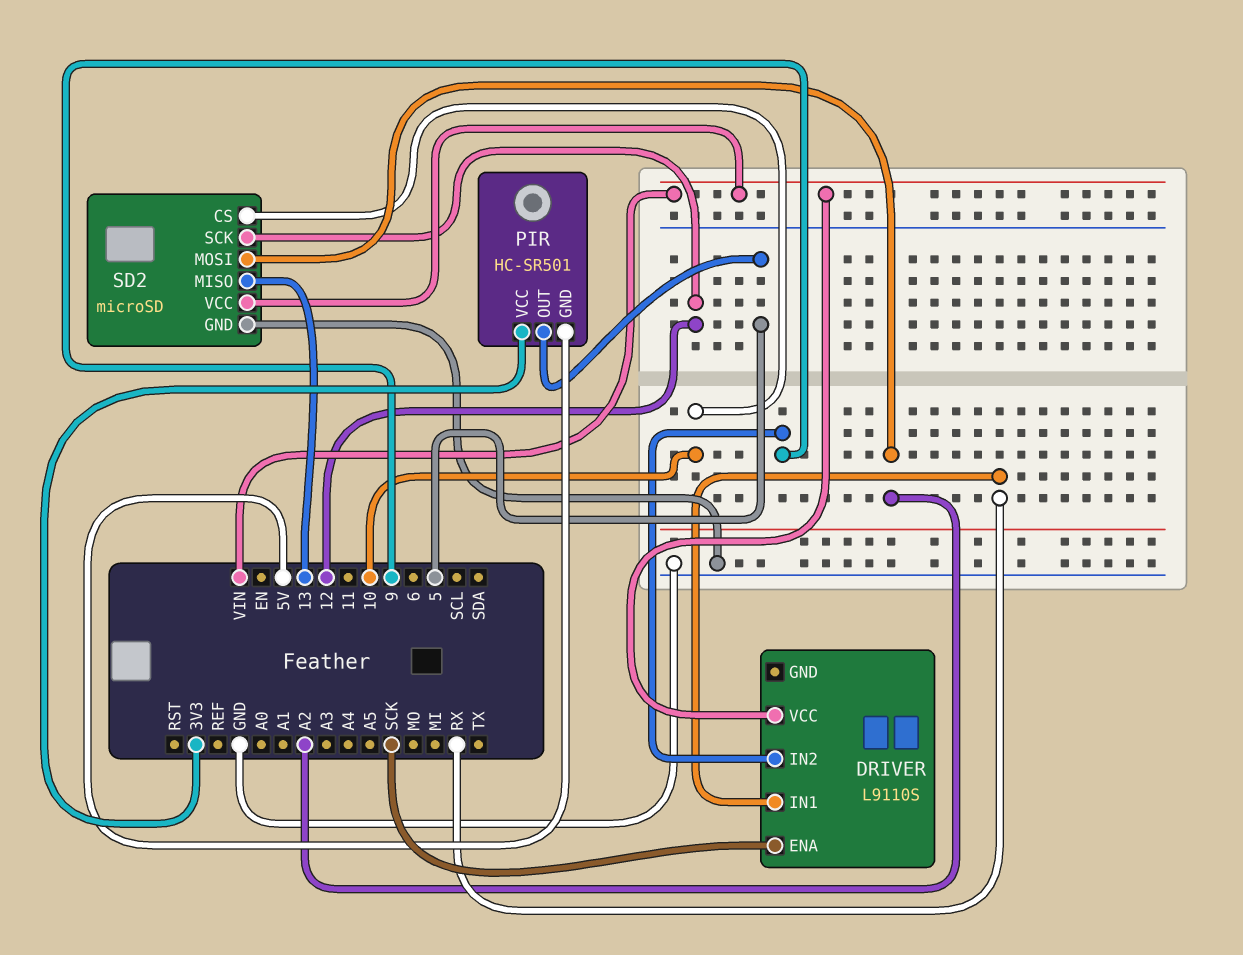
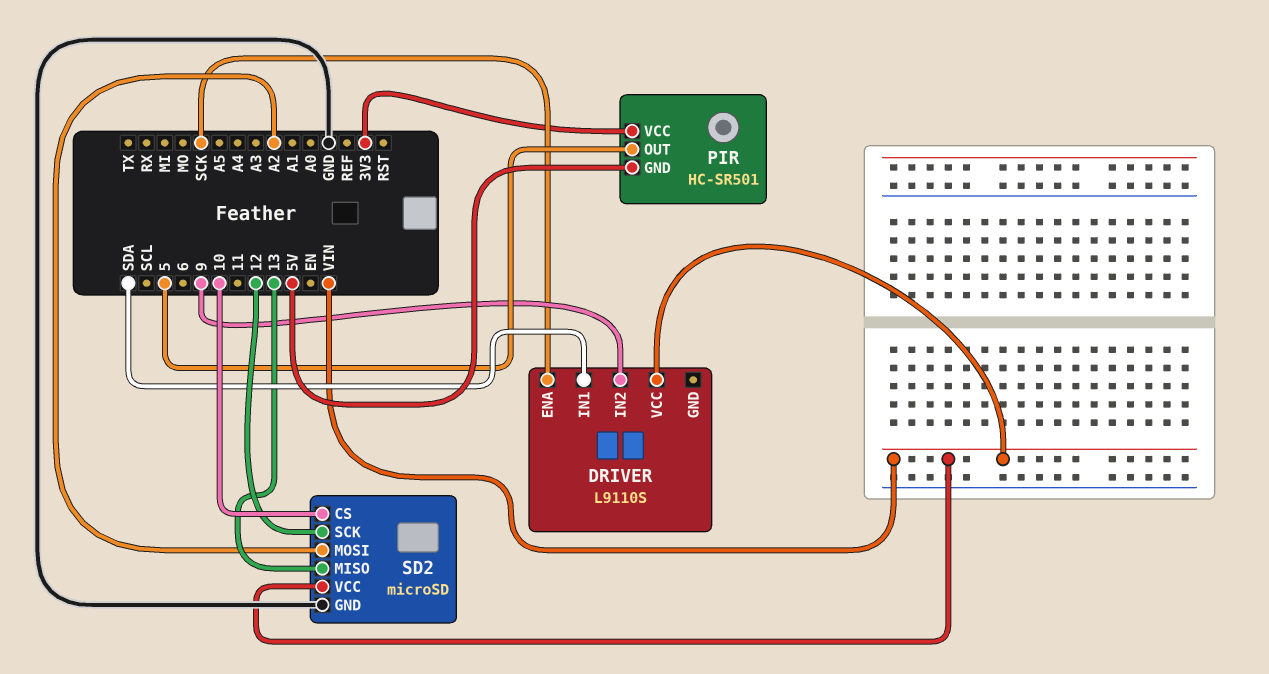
DRIVER pin IN1: RX -> SDA

